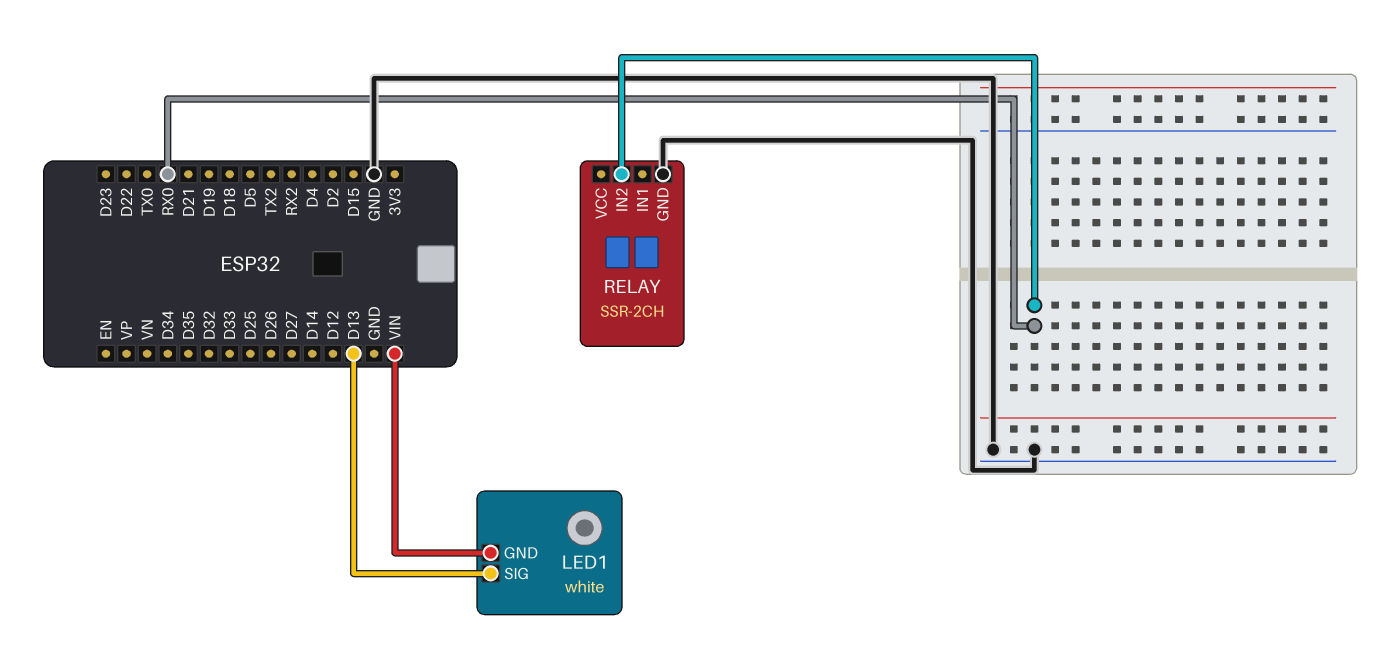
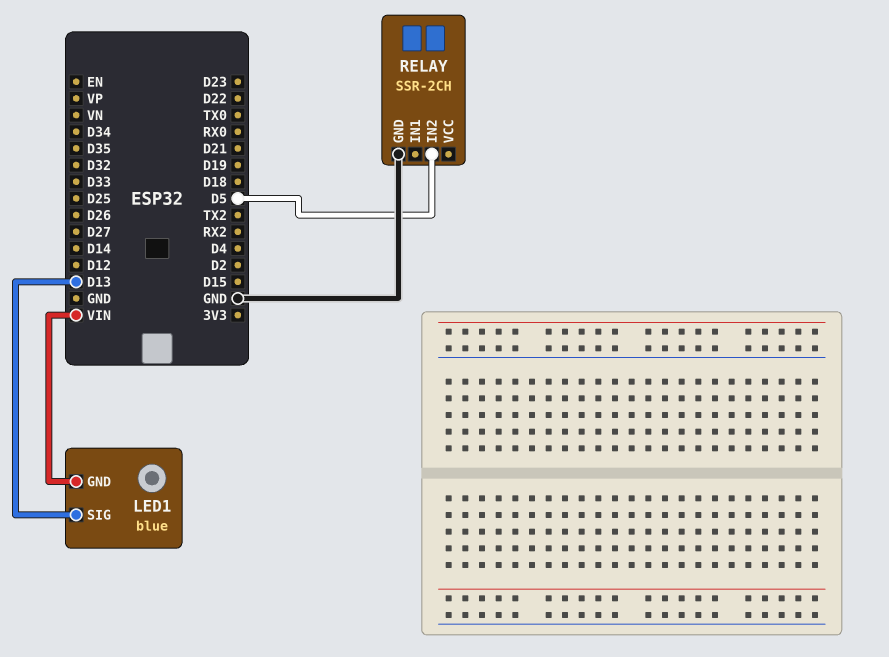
LED1: white -> blue
RELAY pin IN2: RX0 -> D5

